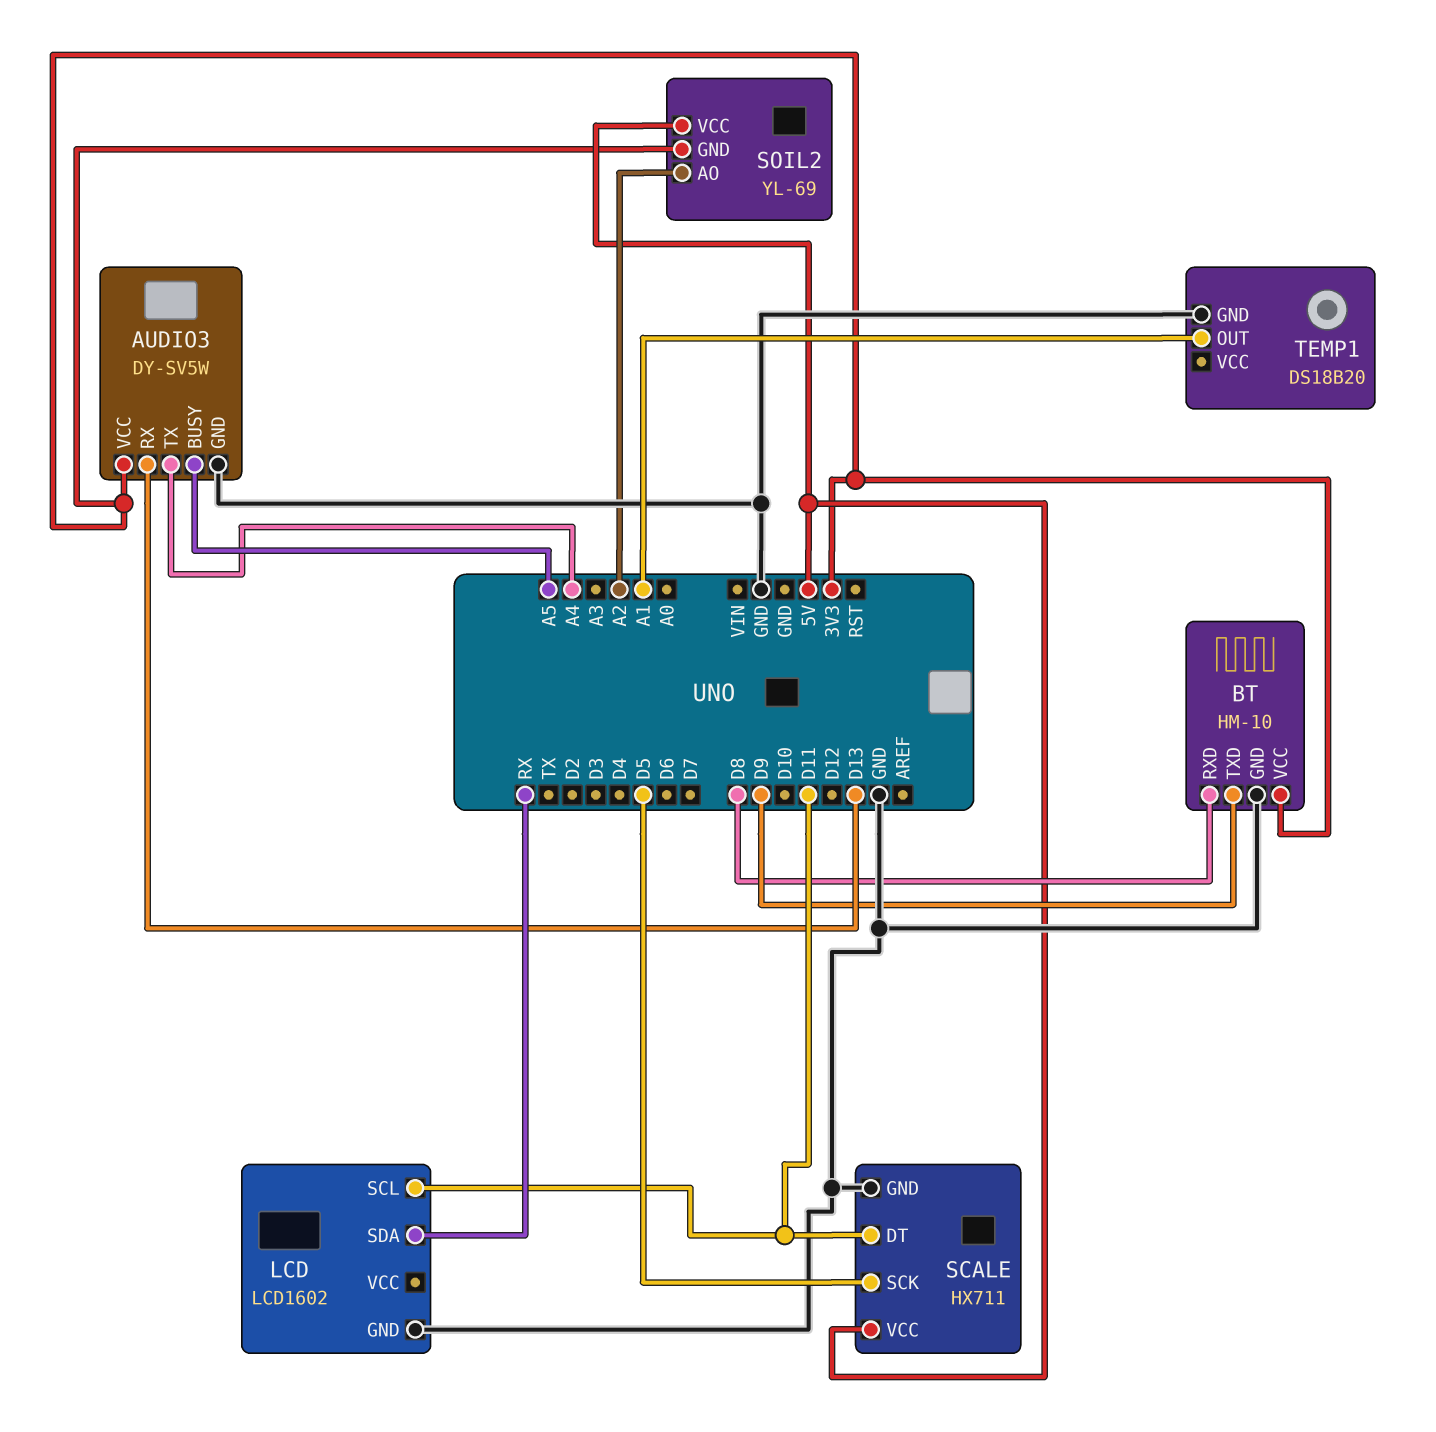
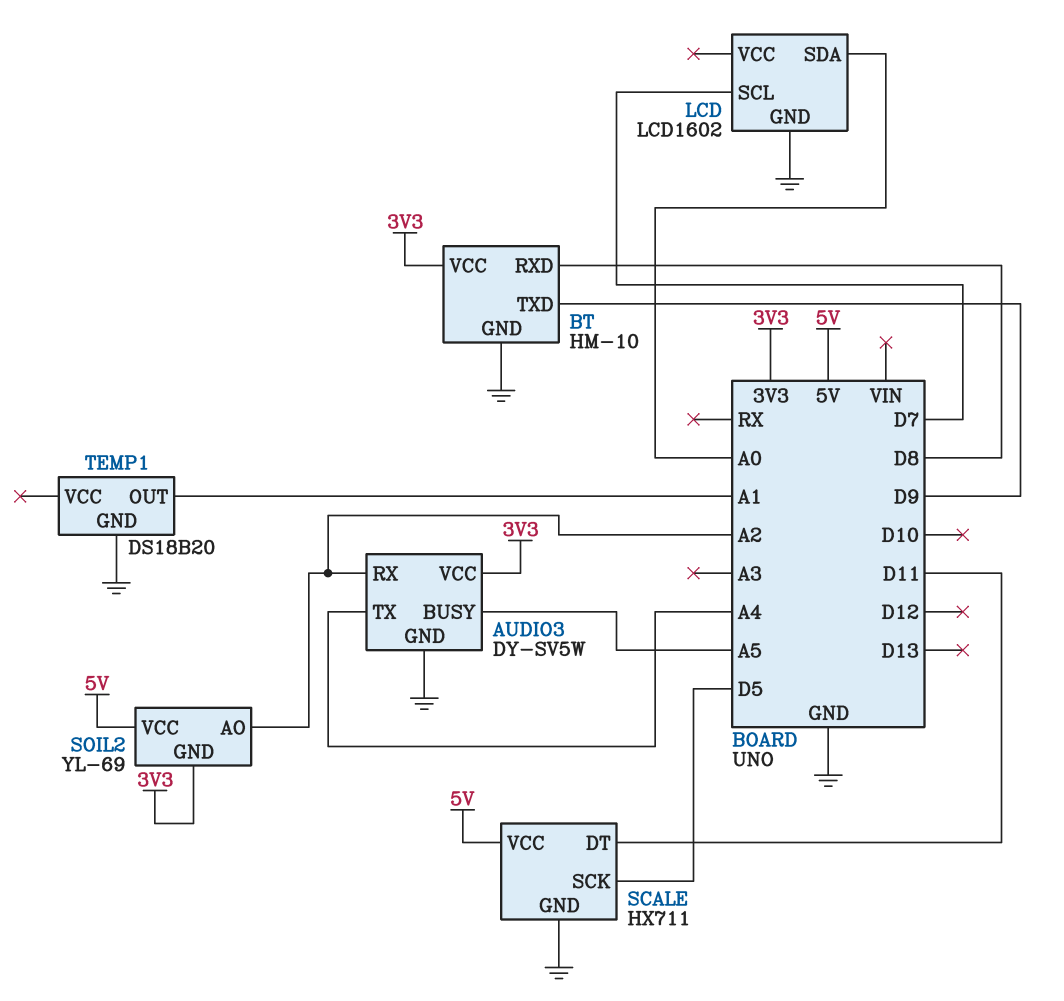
AUDIO3 pin RX: D13 -> A2
LCD pin SCL: D11 -> D7
LCD pin SDA: RX -> A0

